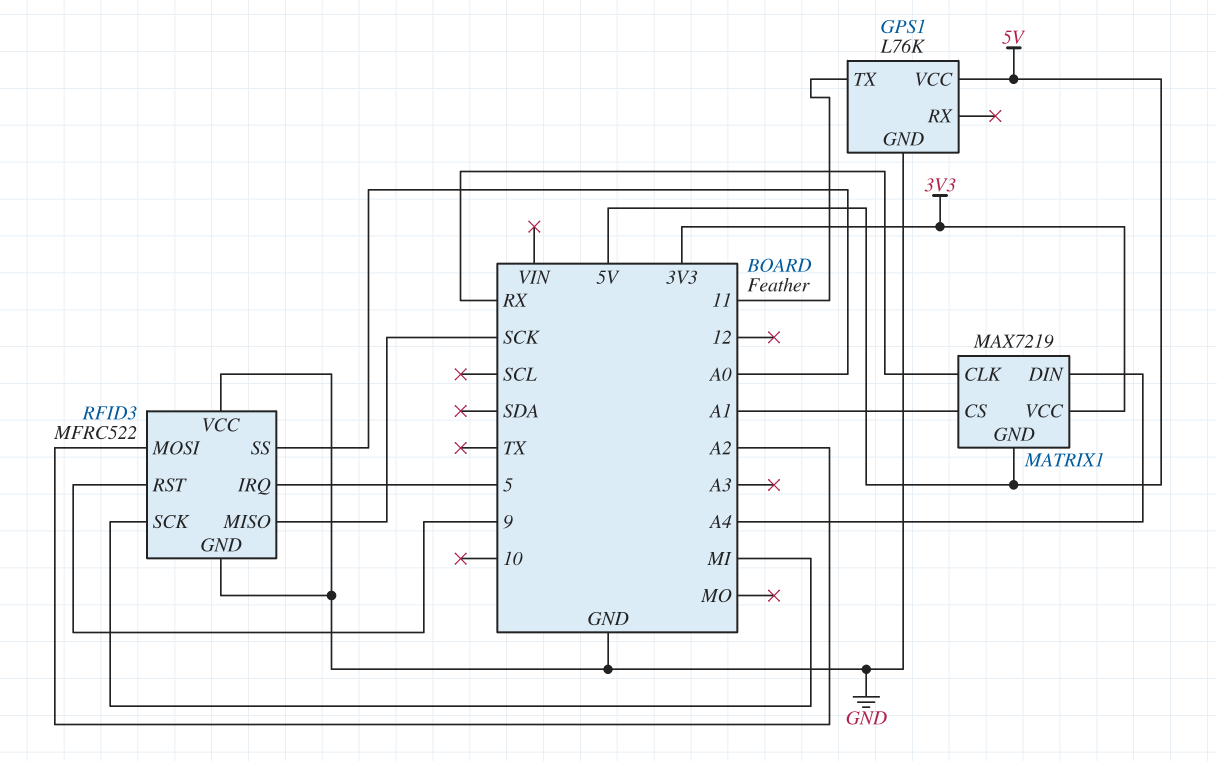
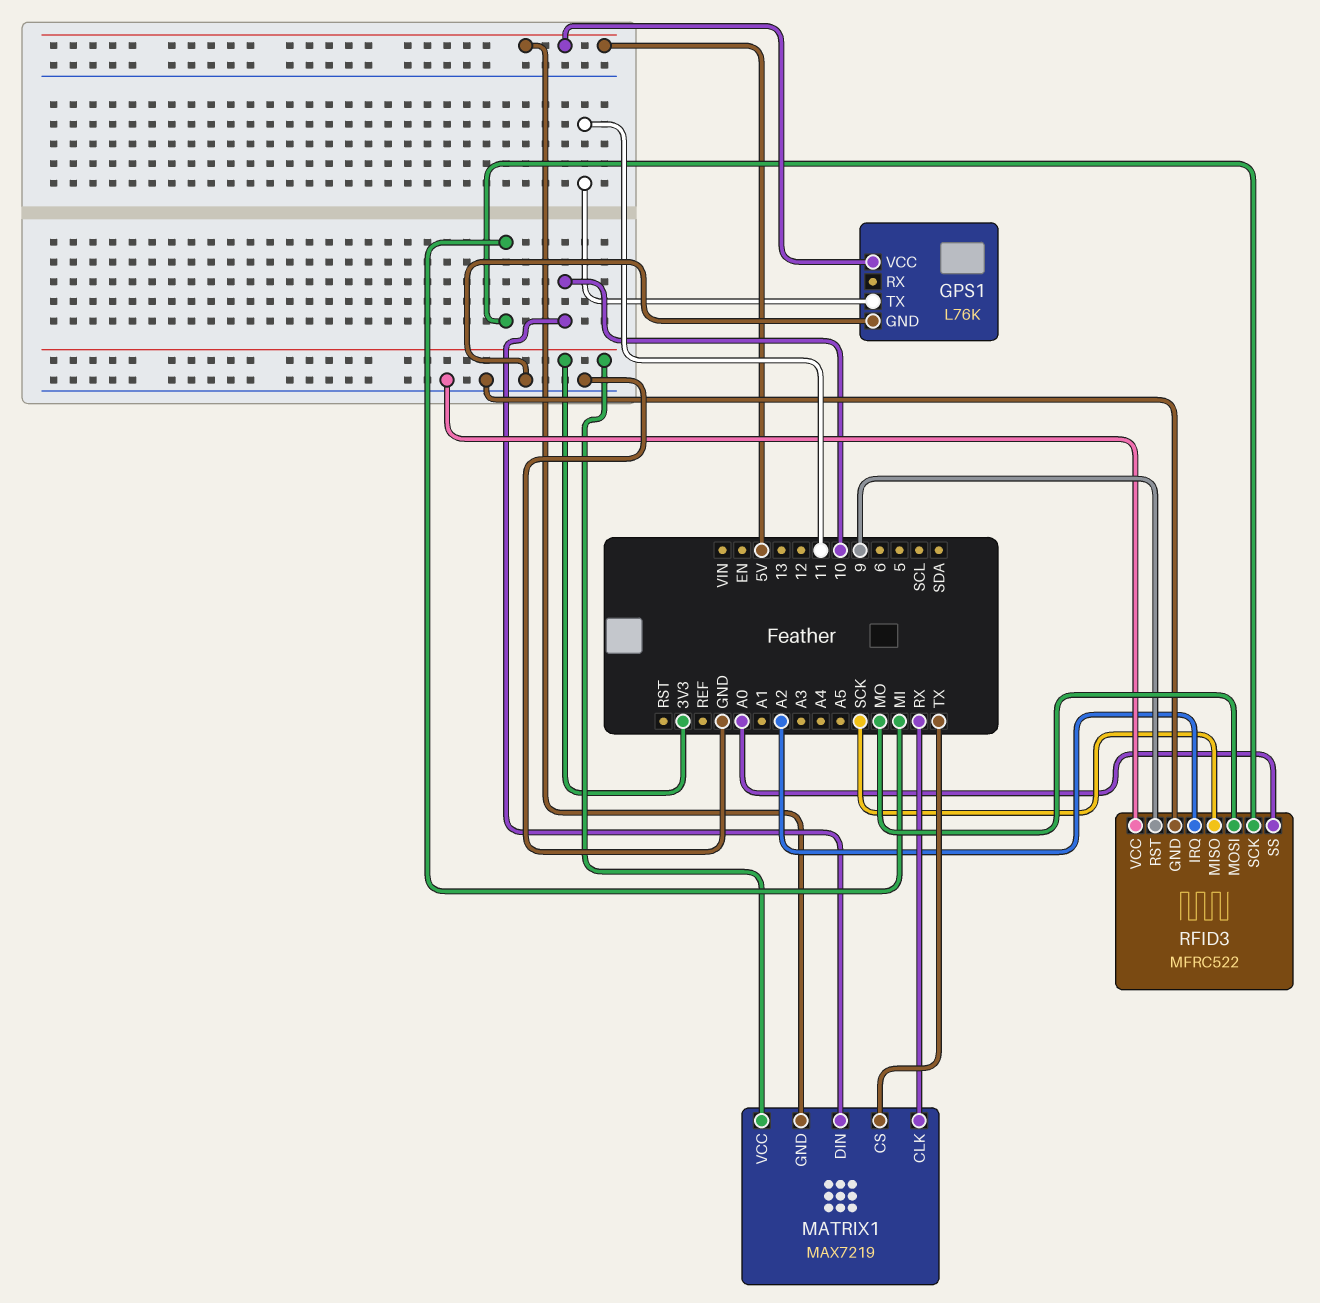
MATRIX1 pin CS: A1 -> TX
MATRIX1 pin DIN: A4 -> 10
RFID3 pin IRQ: 5 -> A2
RFID3 pin MOSI: A2 -> MO

